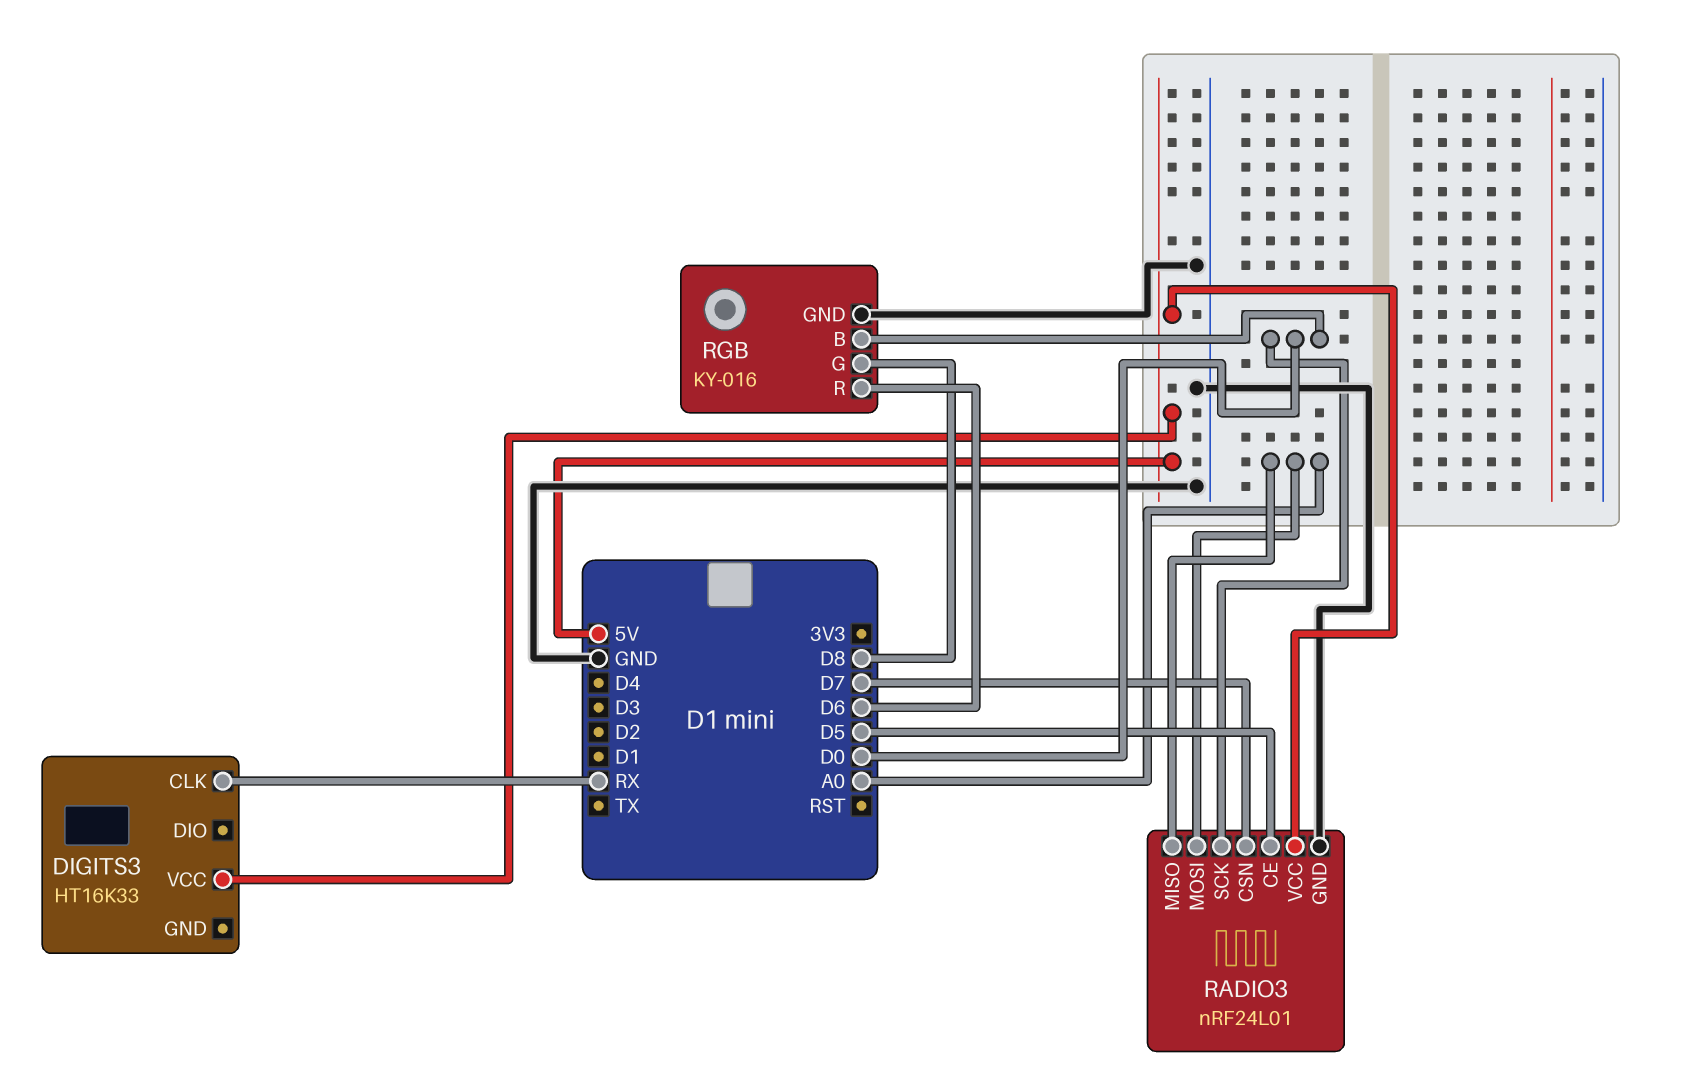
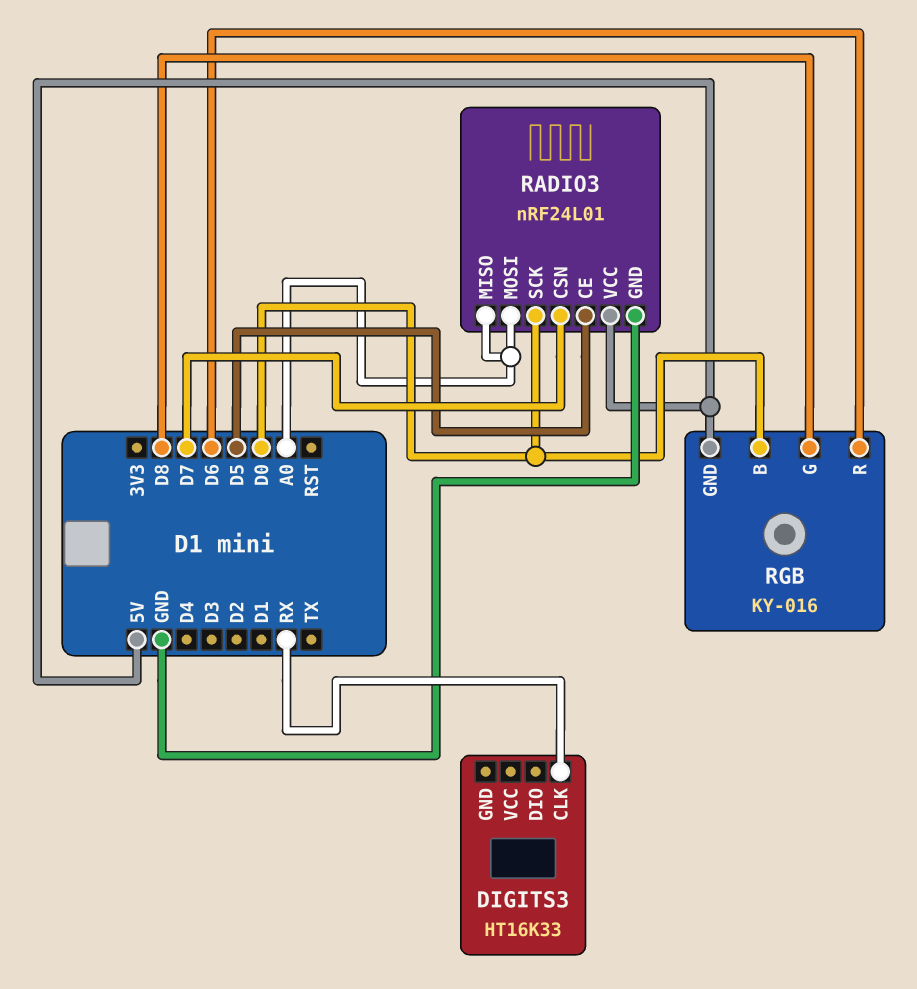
DIGITS3 pin VCC: 5V -> none
RGB pin GND: GND -> 5V

